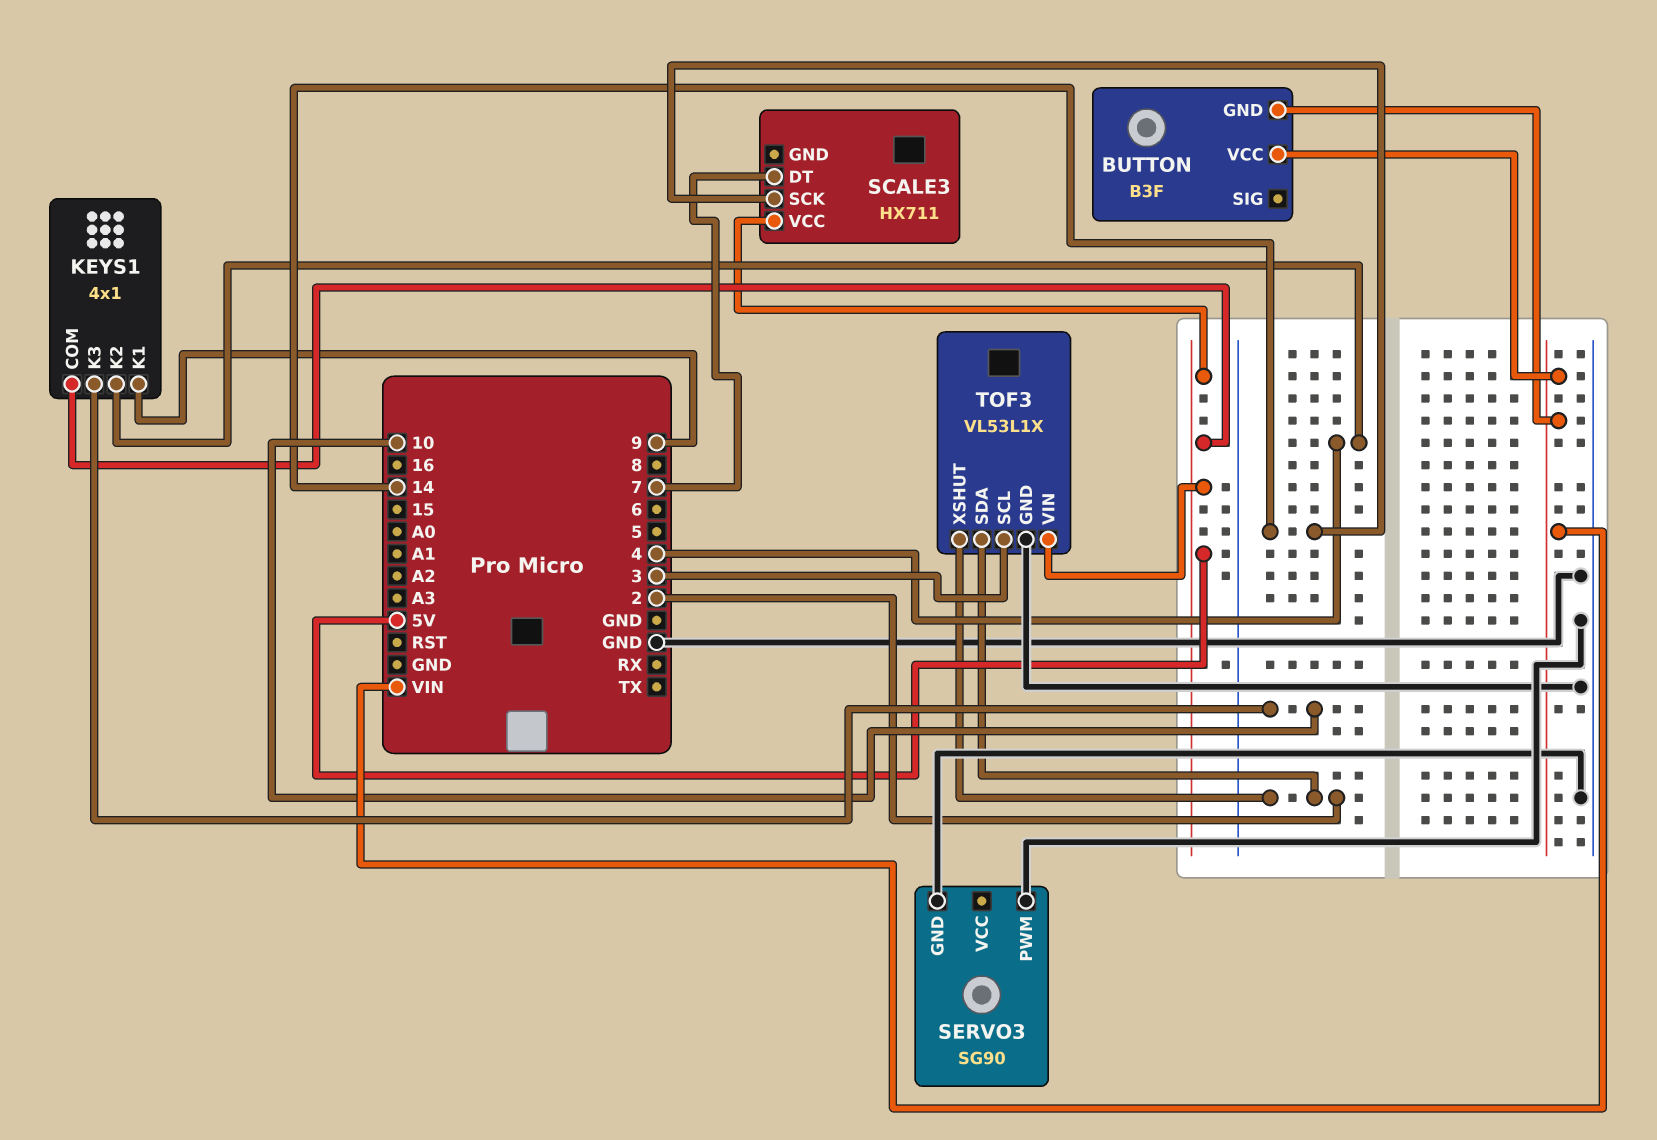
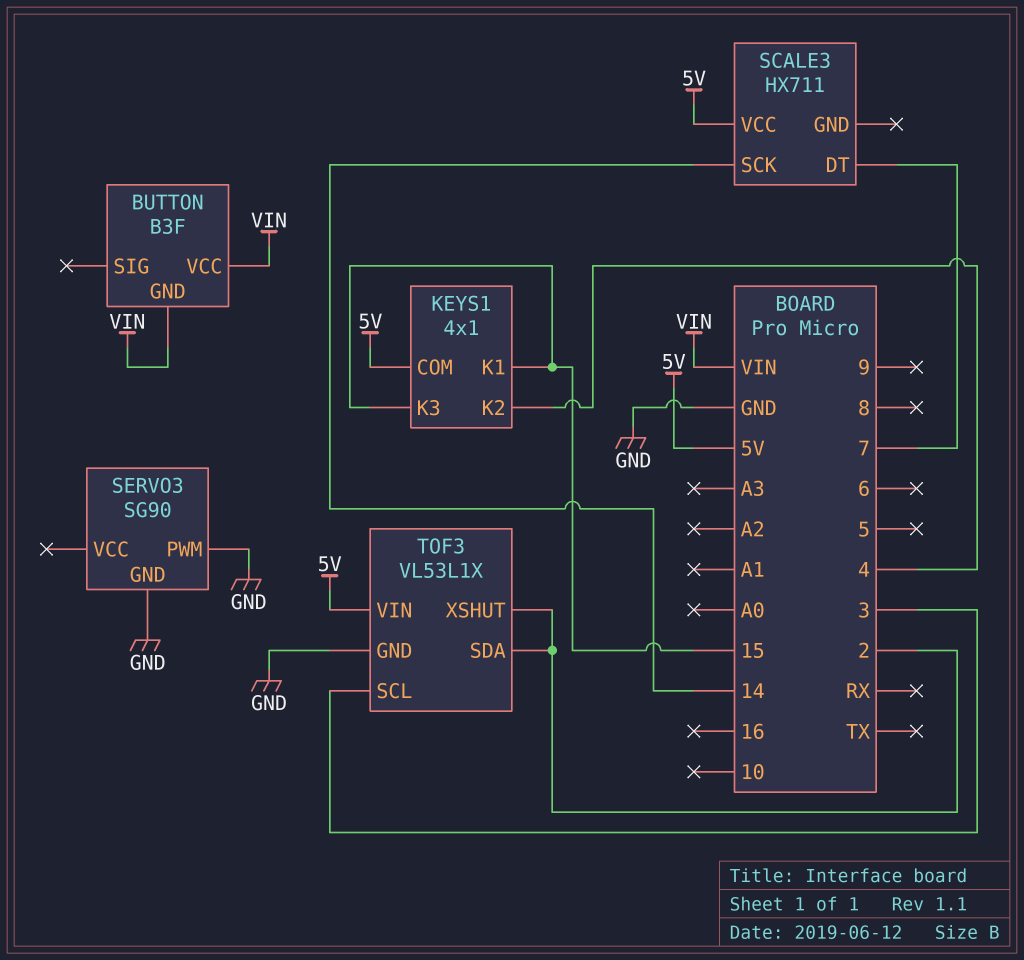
KEYS1 pin K1: 9 -> 15
KEYS1 pin K3: 10 -> 15

